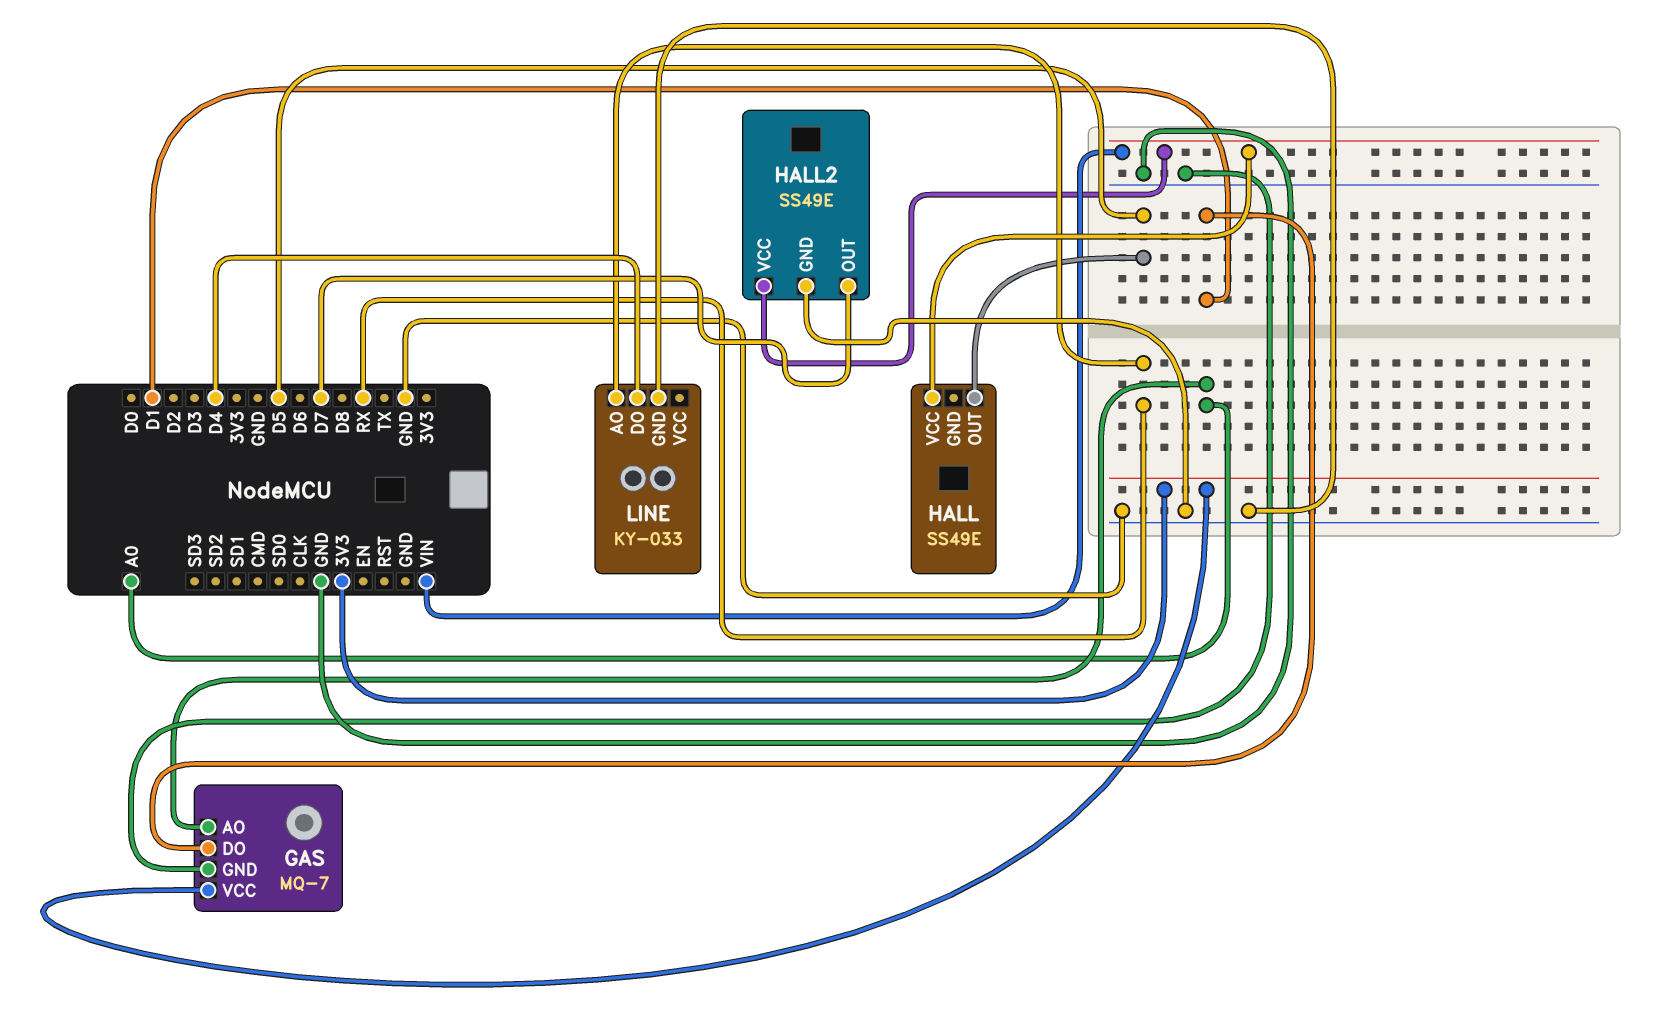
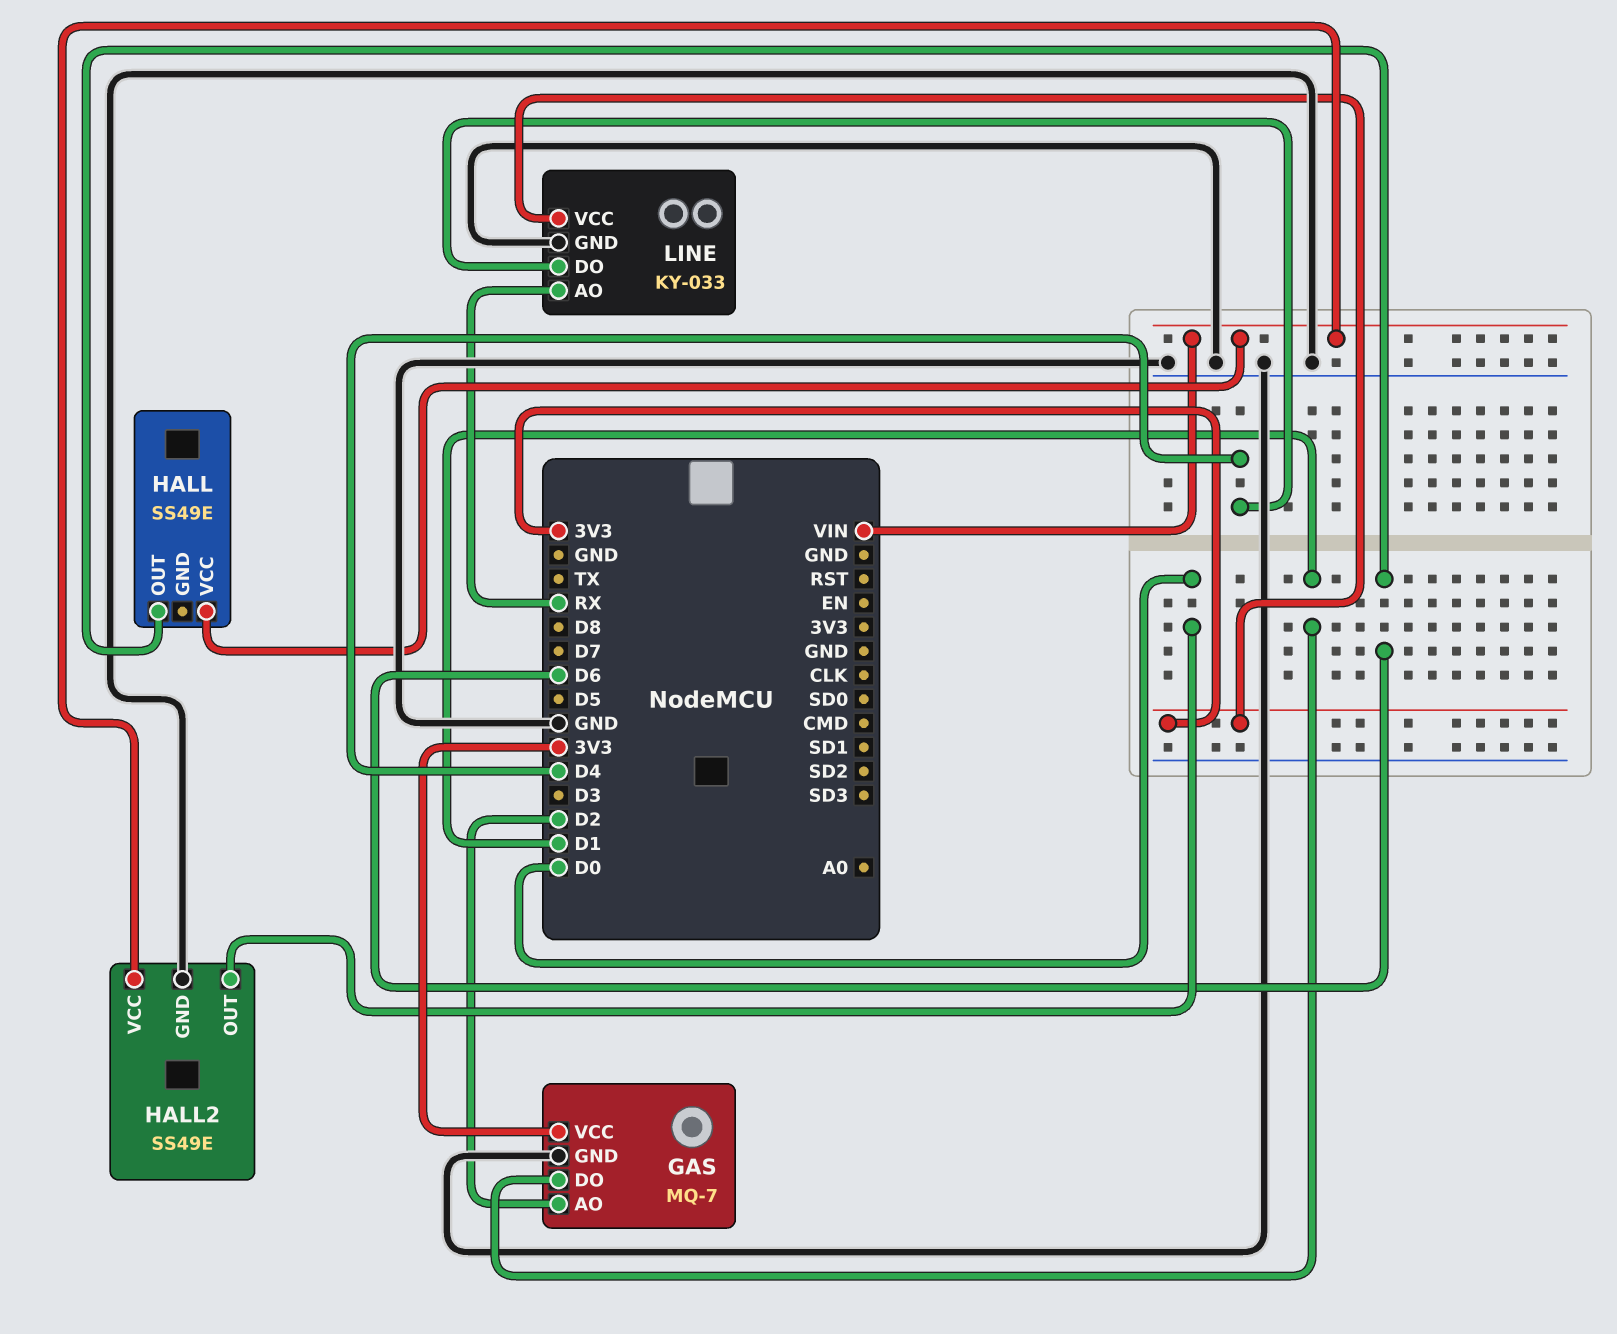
GAS pin AO: A0 -> D2
HALL pin OUT: D5 -> D6
HALL2 pin OUT: D7 -> D0
LINE pin VCC: none -> 3V3

